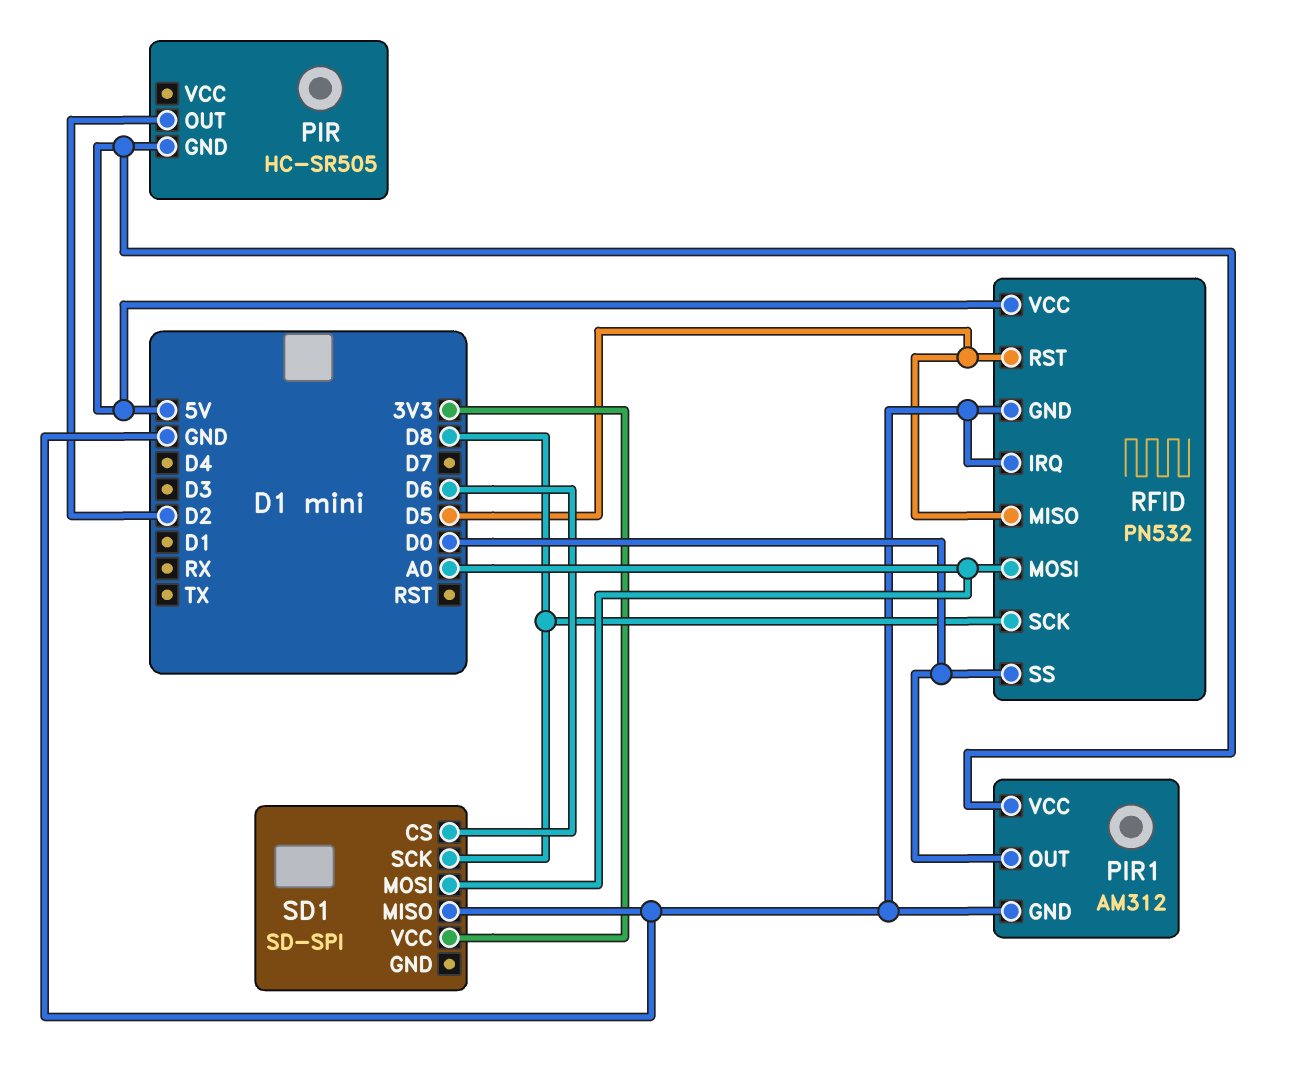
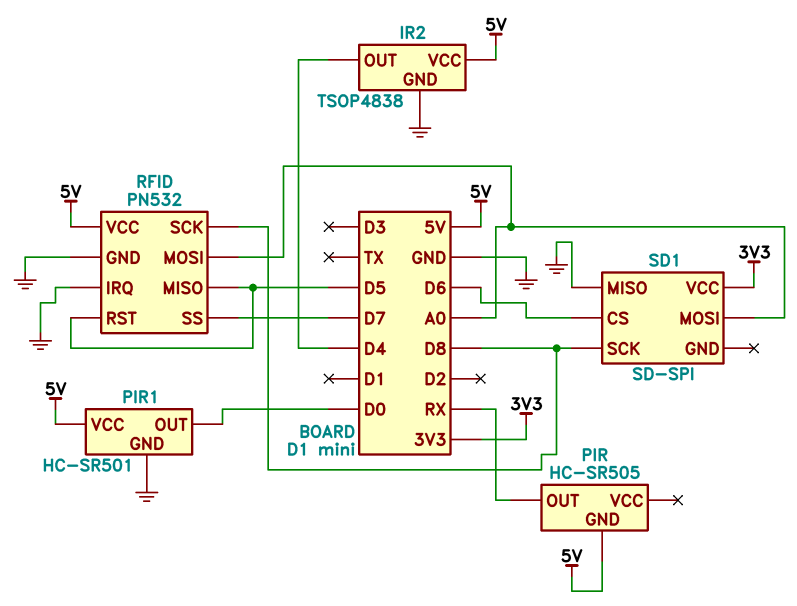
IR2: none -> TSOP4838
IR2 pin GND: none -> GND
IR2 pin OUT: none -> D4
IR2 pin VCC: none -> 5V
PIR pin OUT: D2 -> RX
PIR1: AM312 -> HC-SR501
RFID pin SS: D0 -> D7

